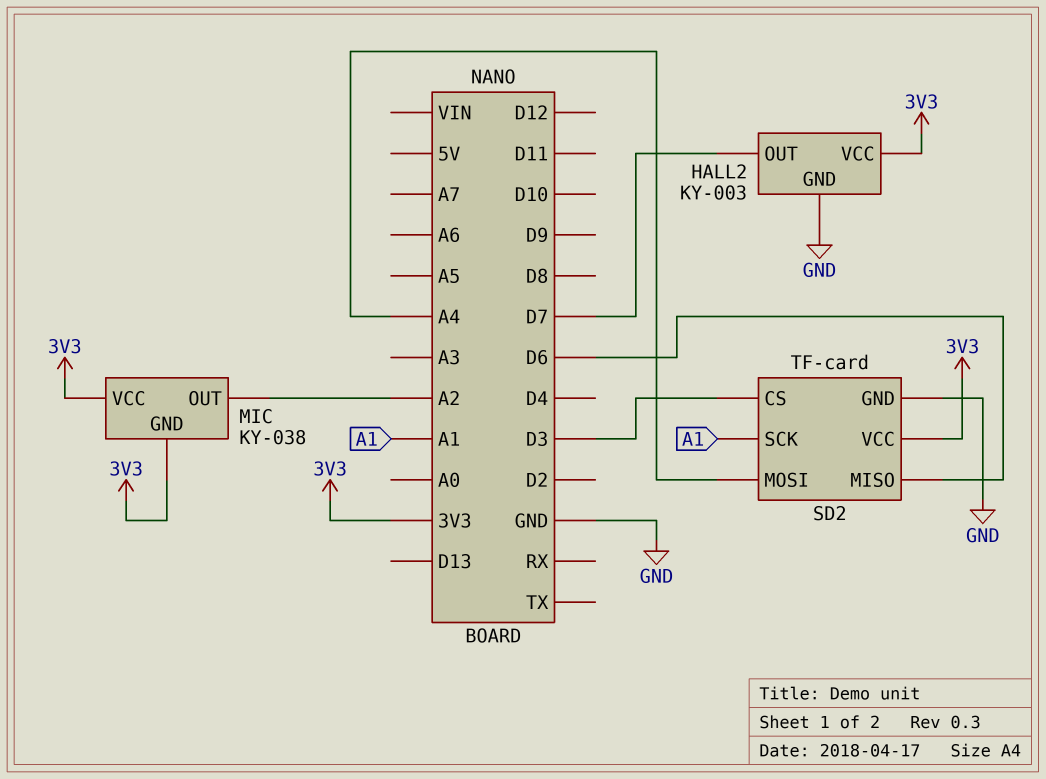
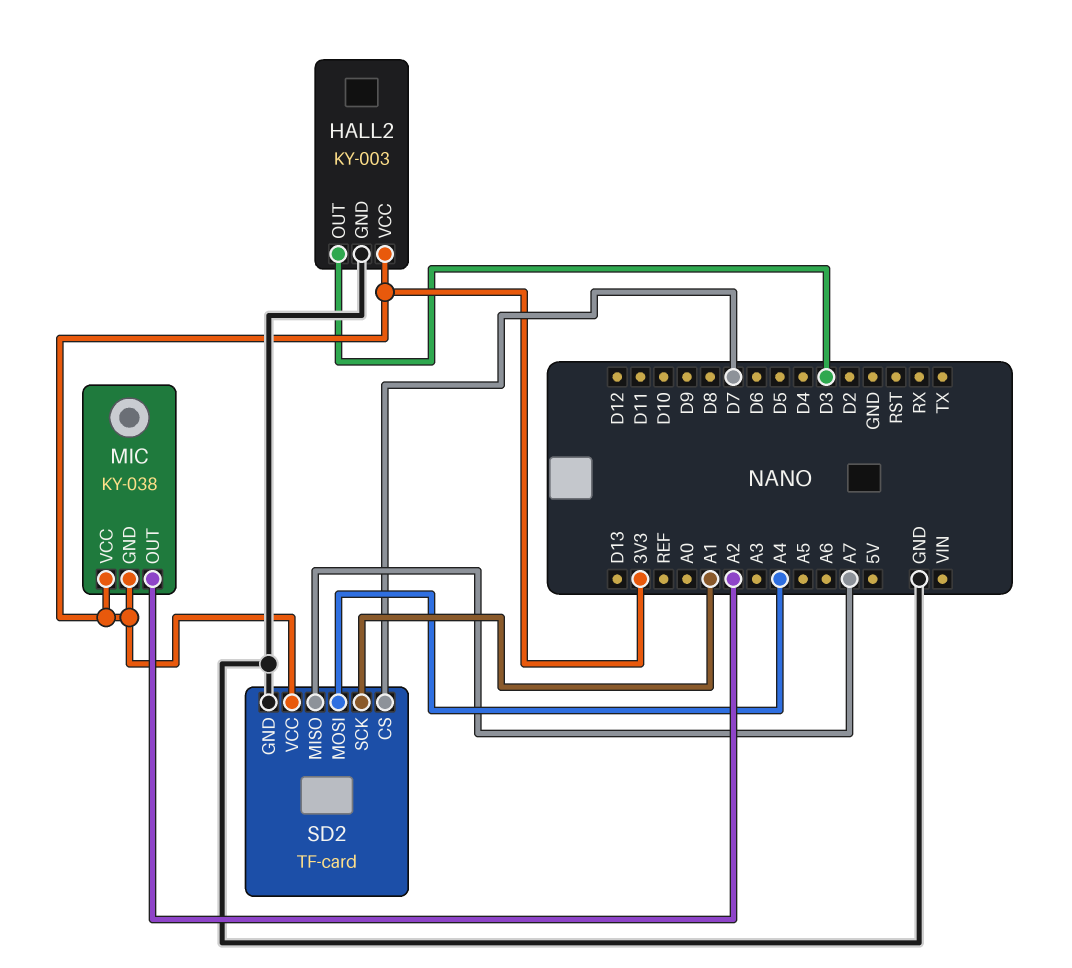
HALL2 pin OUT: D7 -> D3
SD2 pin CS: D3 -> D7
SD2 pin MISO: D6 -> A7

